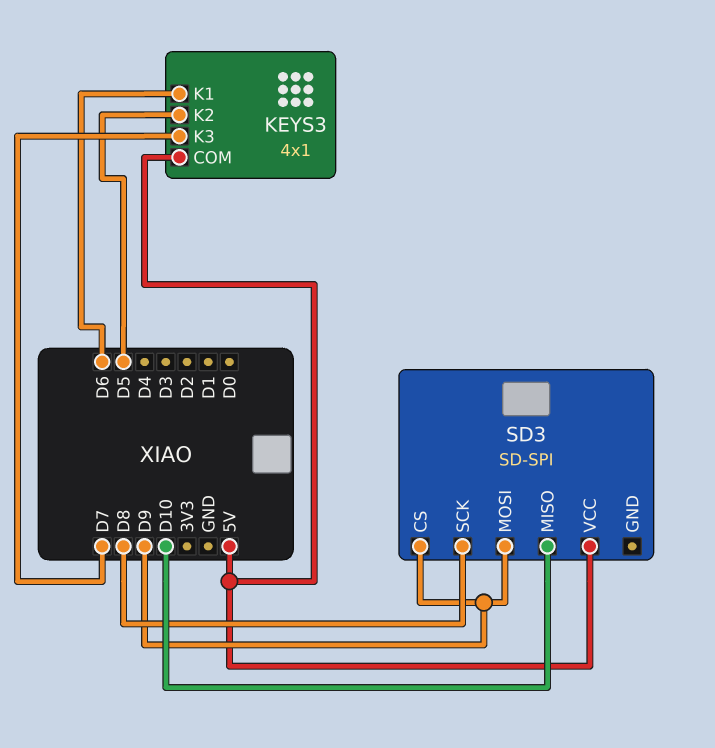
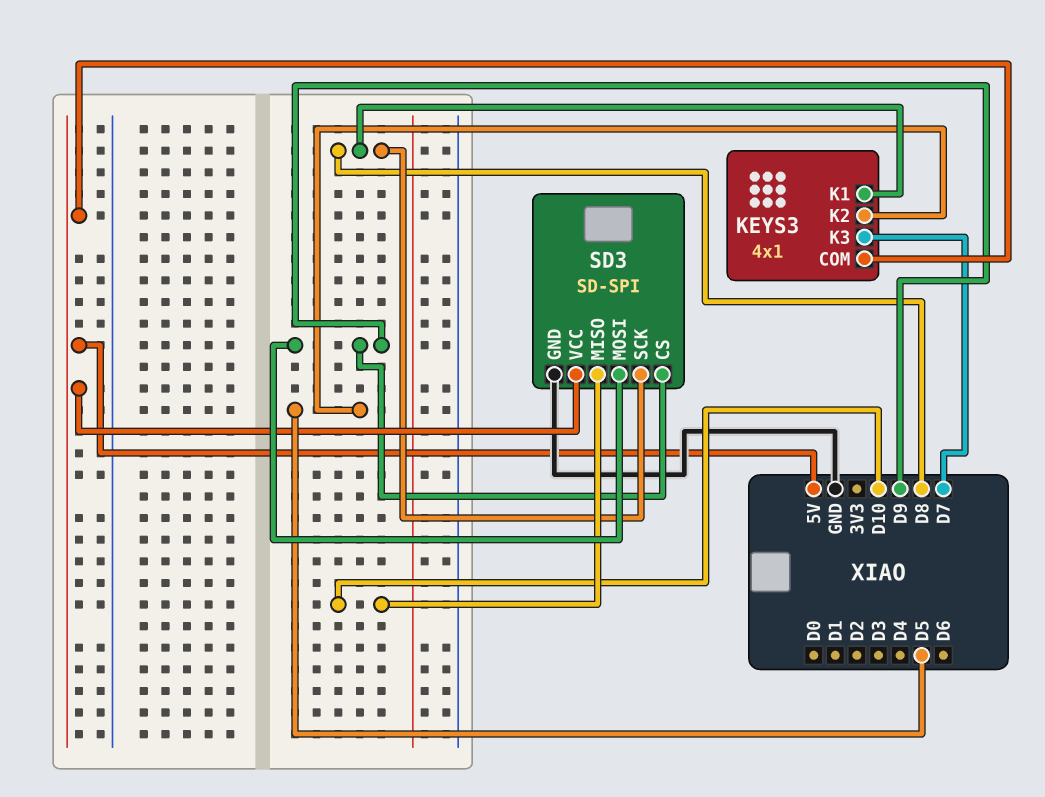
KEYS3 pin K1: D6 -> D8
SD3 pin GND: none -> GND

